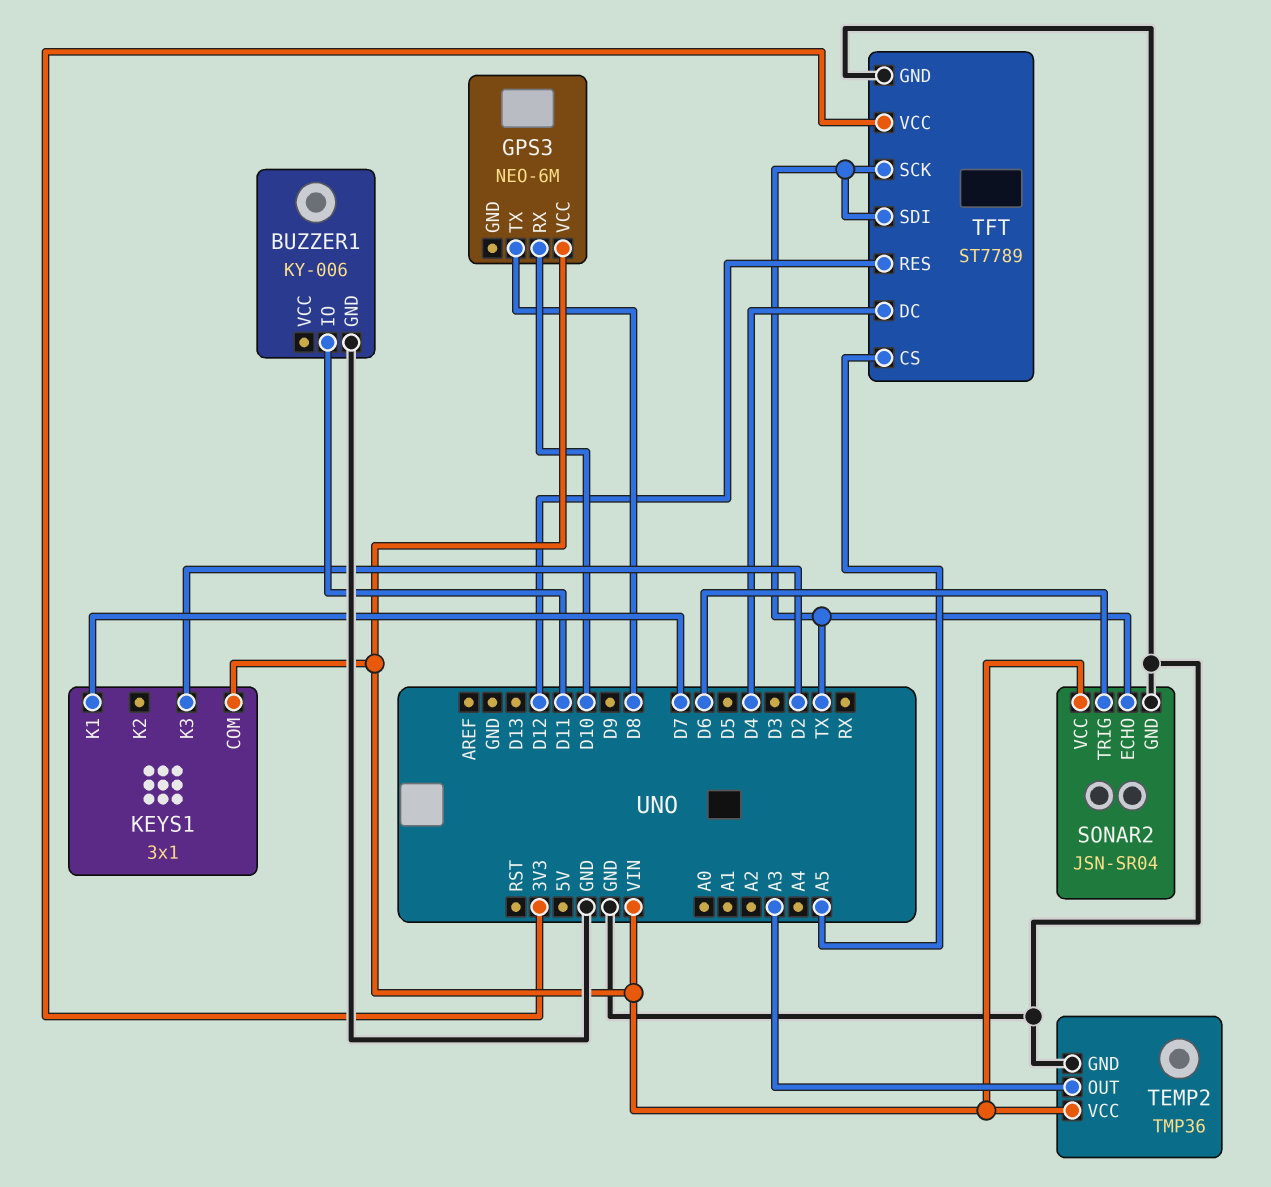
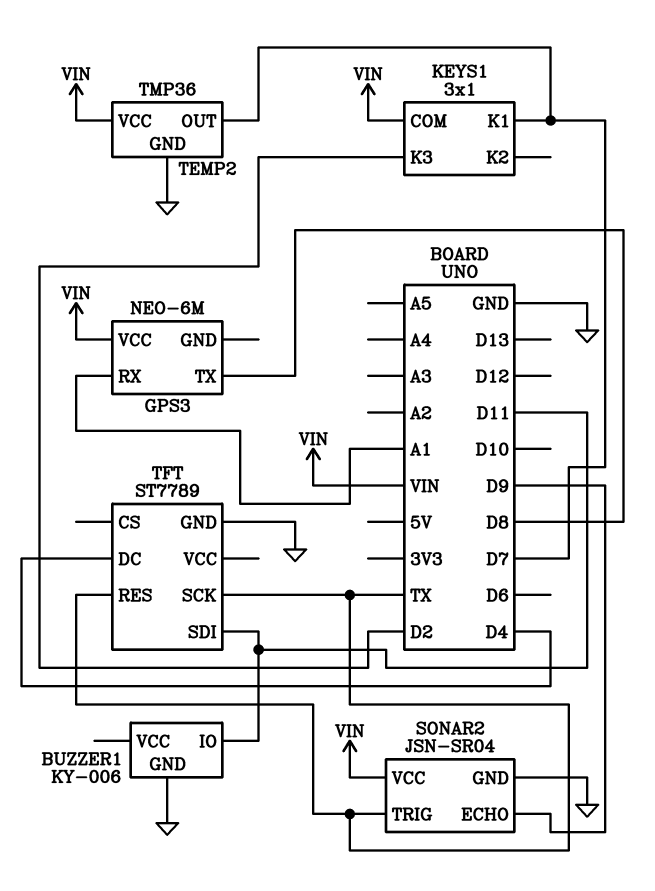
GPS3 pin RX: D10 -> A1
SONAR2 pin ECHO: TX -> D9
SONAR2 pin TRIG: D6 -> TX
TEMP2 pin OUT: A3 -> D7
TFT pin CS: A5 -> none
TFT pin RES: D12 -> TX
TFT pin SDI: TX -> D11
TFT pin VCC: 3V3 -> none

